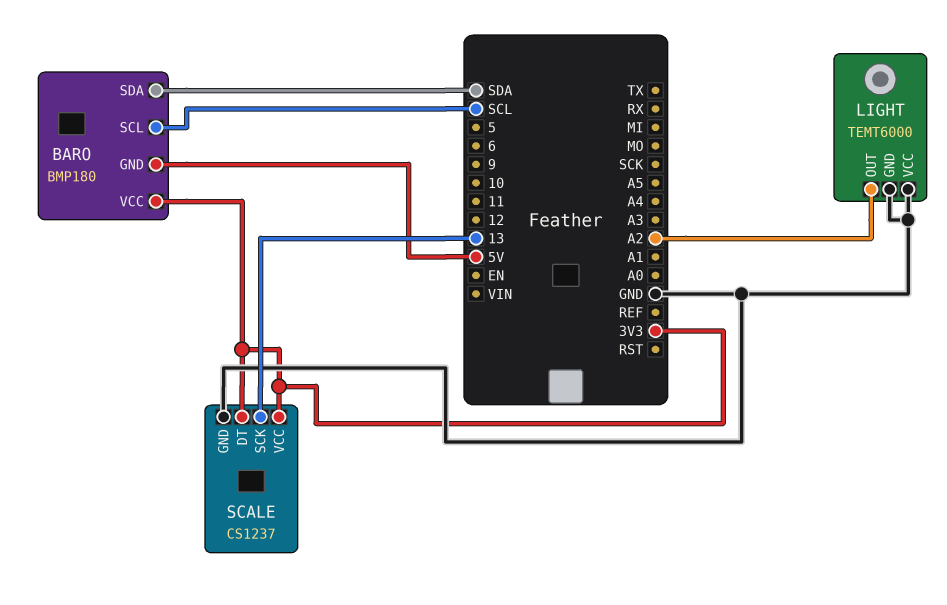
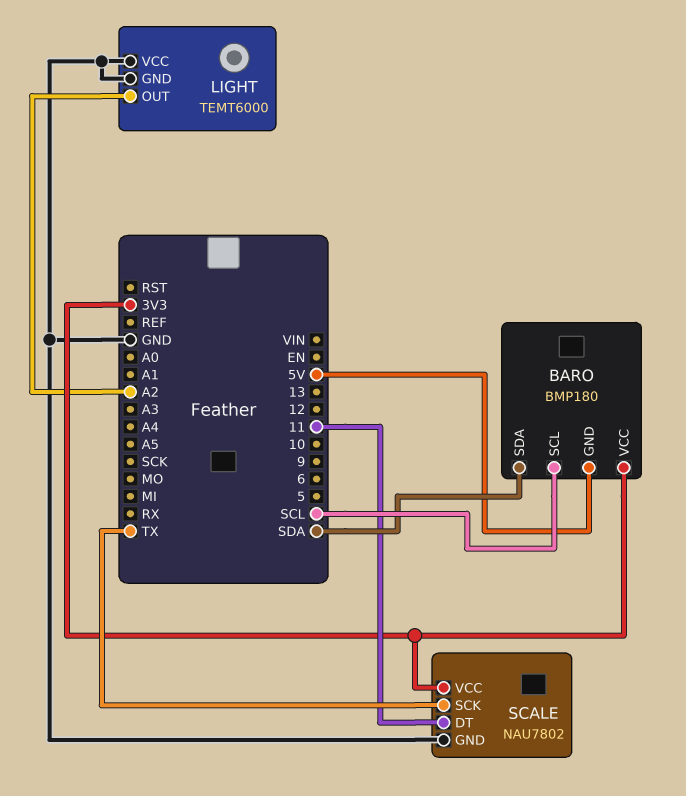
SCALE: CS1237 -> NAU7802
SCALE pin DT: 3V3 -> 11
SCALE pin SCK: 13 -> TX

